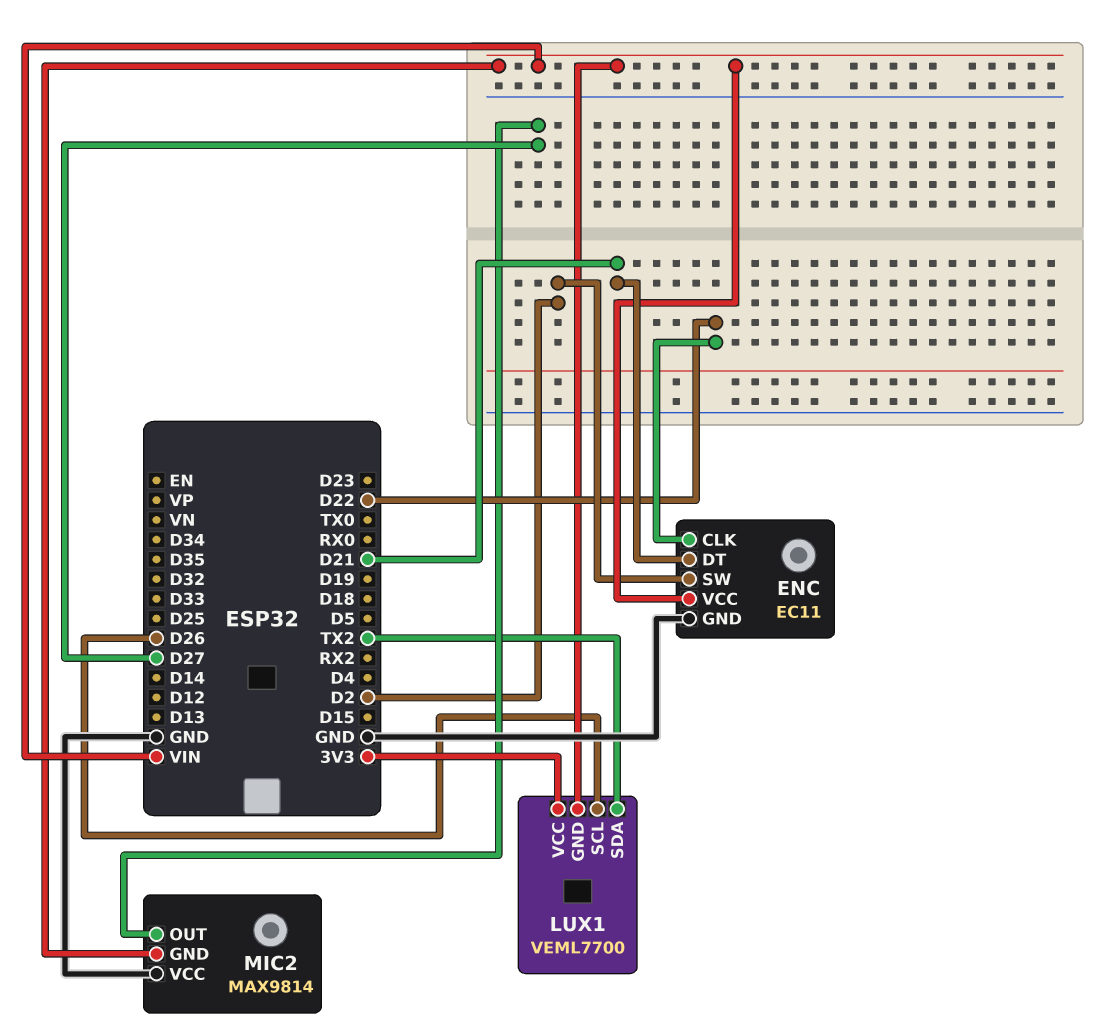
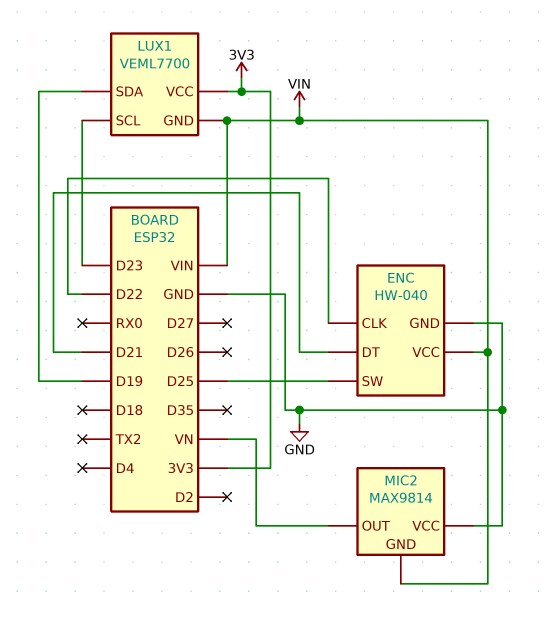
ENC: EC11 -> HW-040
ENC pin SW: D2 -> D25
LUX1 pin SCL: D26 -> D23
LUX1 pin SDA: TX2 -> D19
MIC2 pin OUT: D27 -> VN

